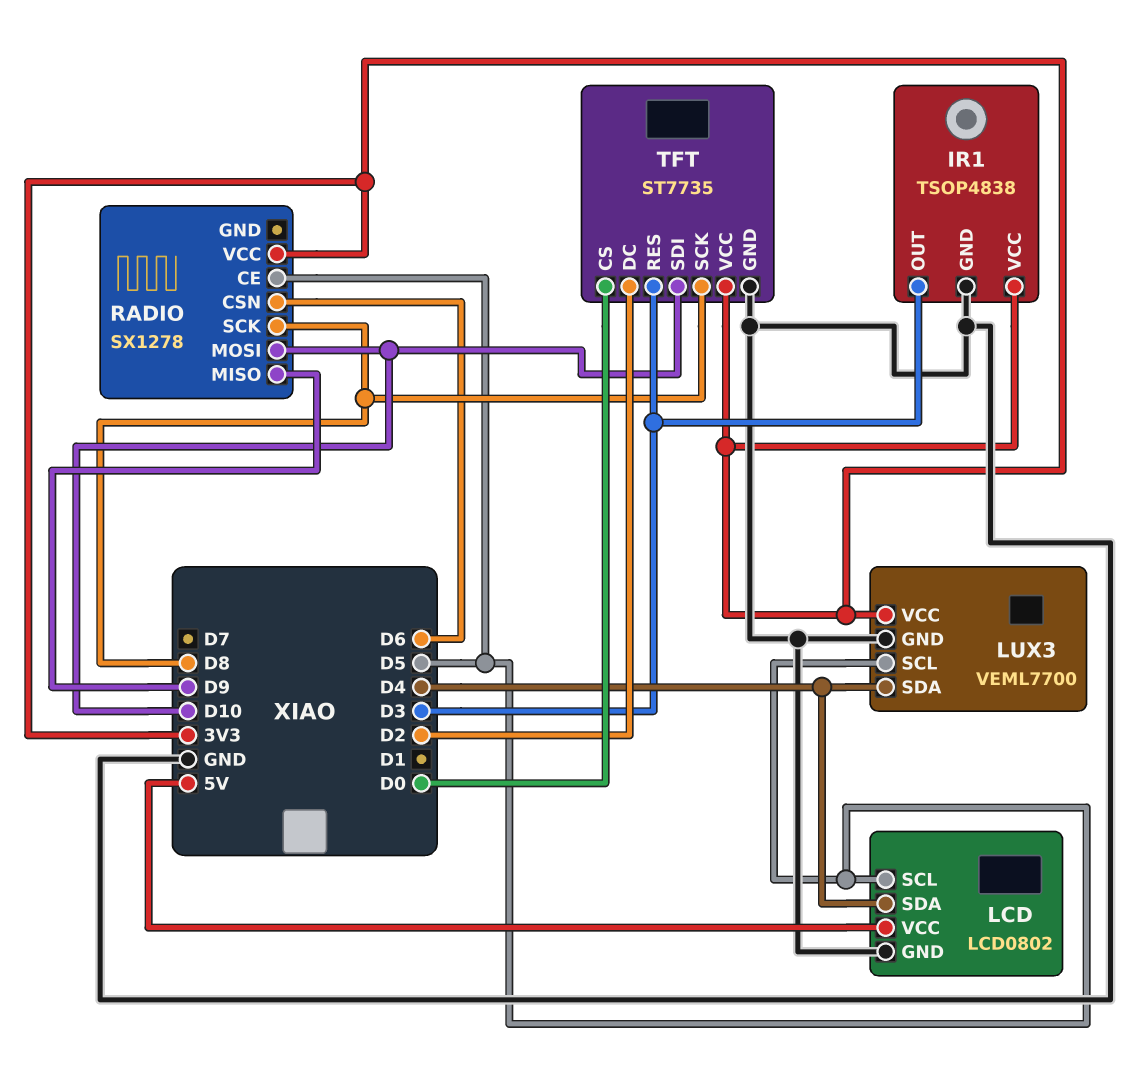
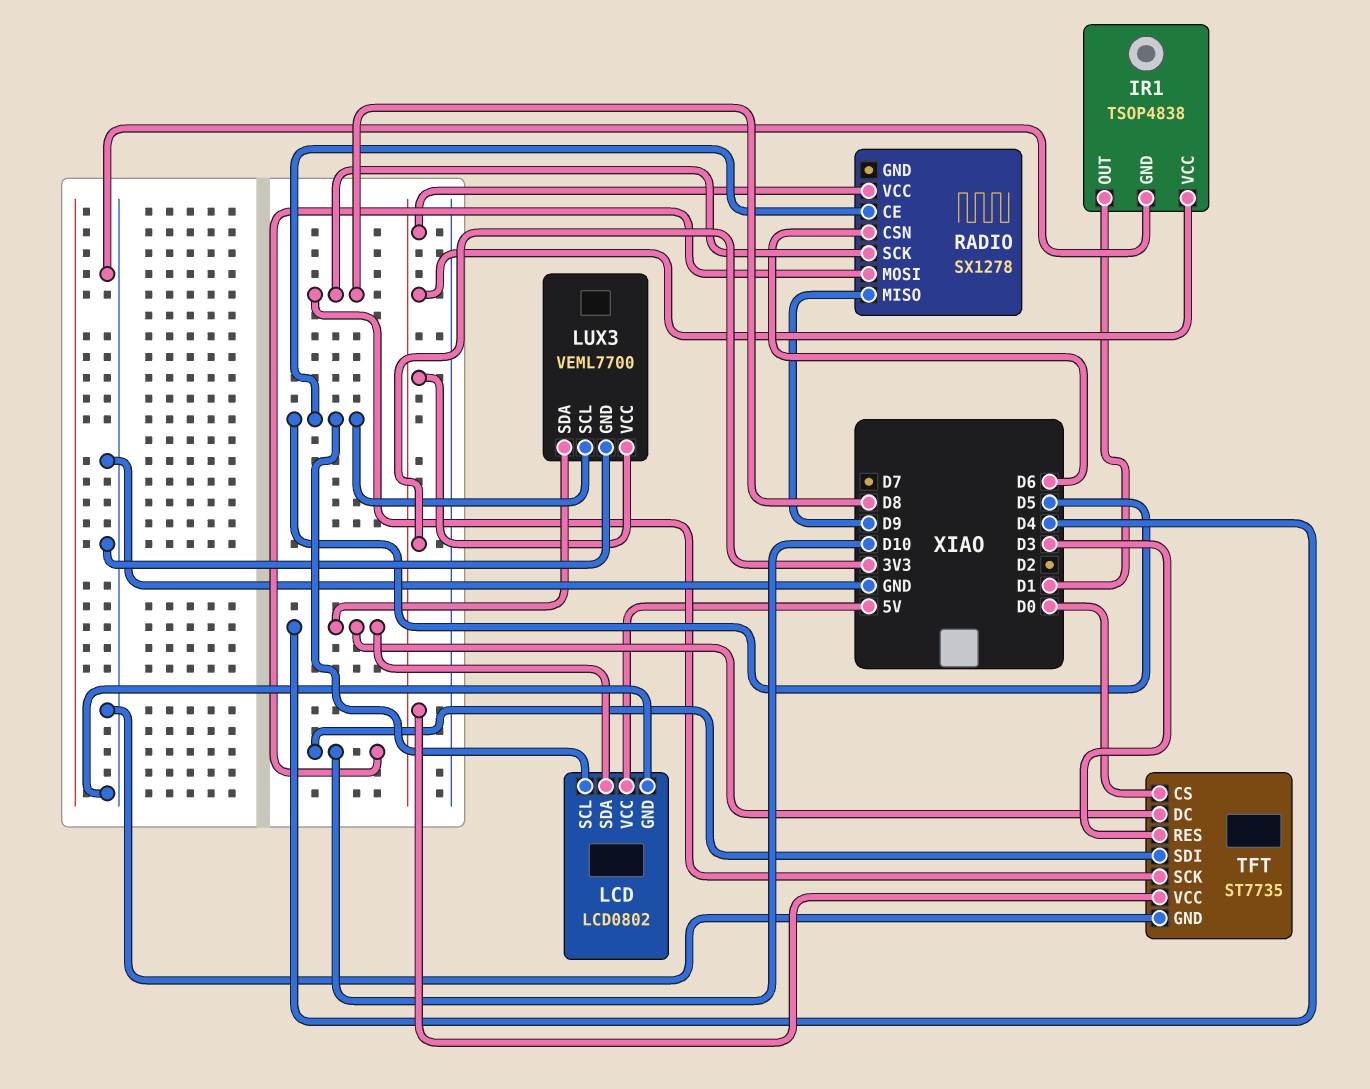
IR1 pin OUT: D3 -> D1
TFT pin DC: D2 -> D4

